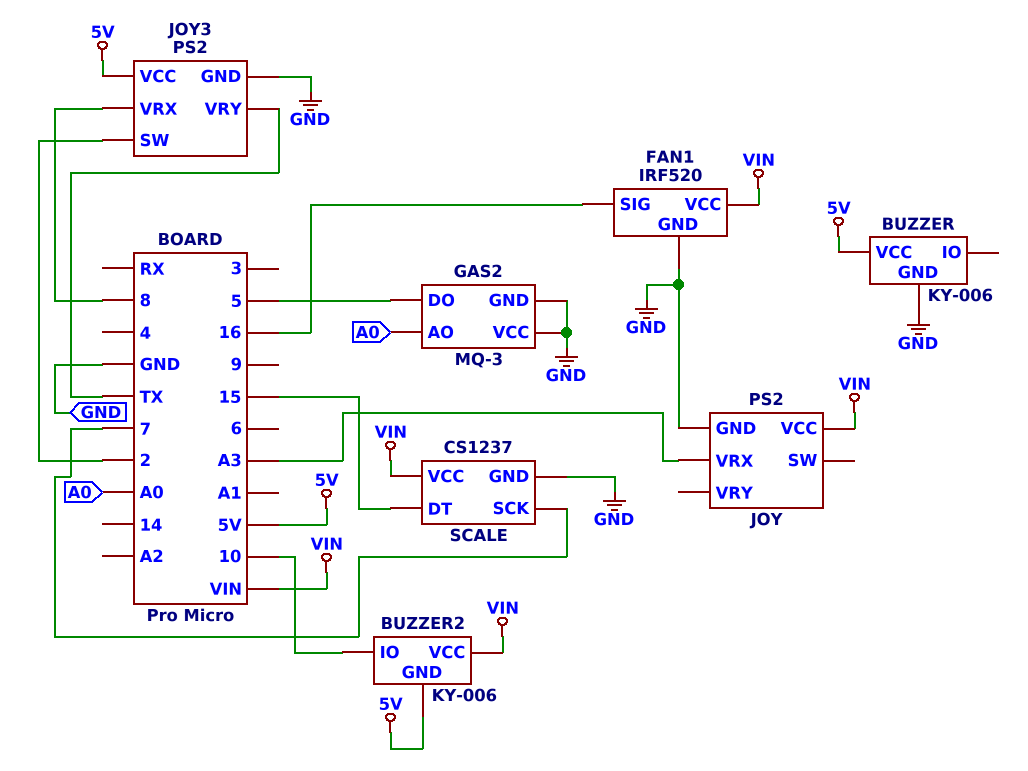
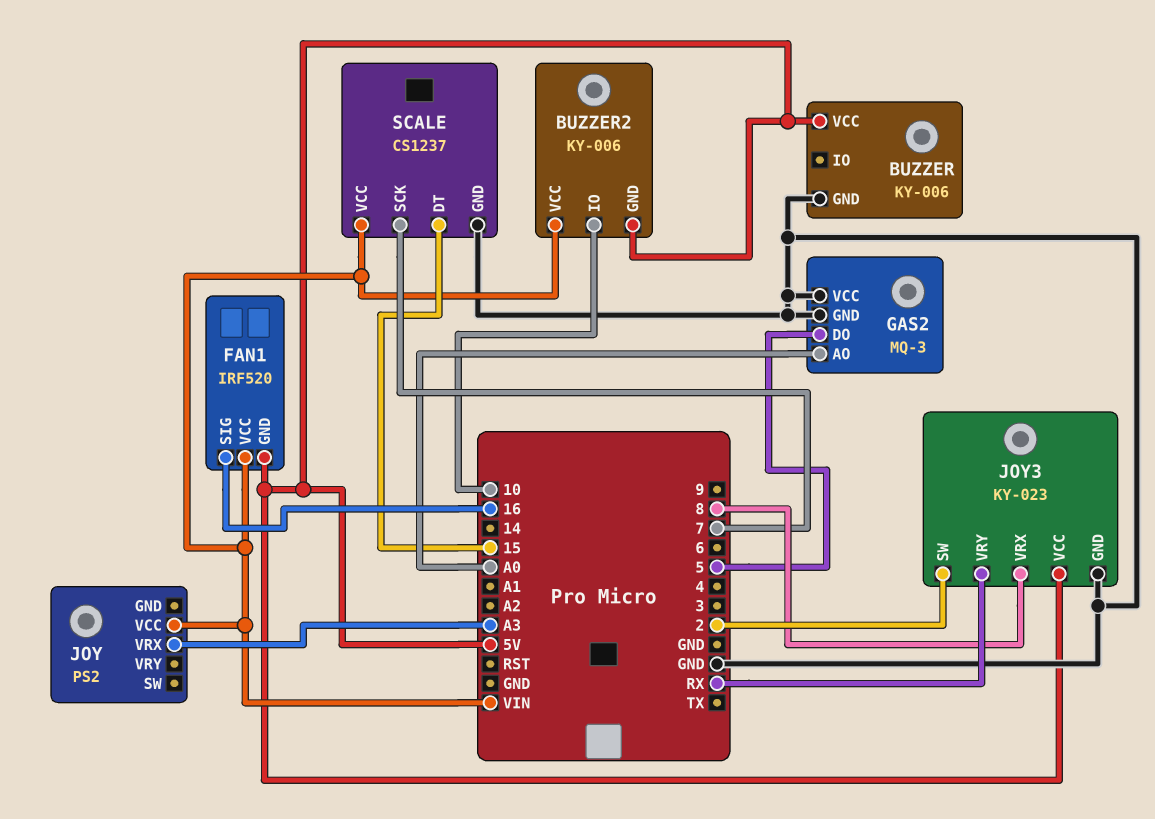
FAN1 pin GND: GND -> 5V
JOY pin GND: GND -> none
JOY3: PS2 -> KY-023
JOY3 pin VRY: TX -> RX

